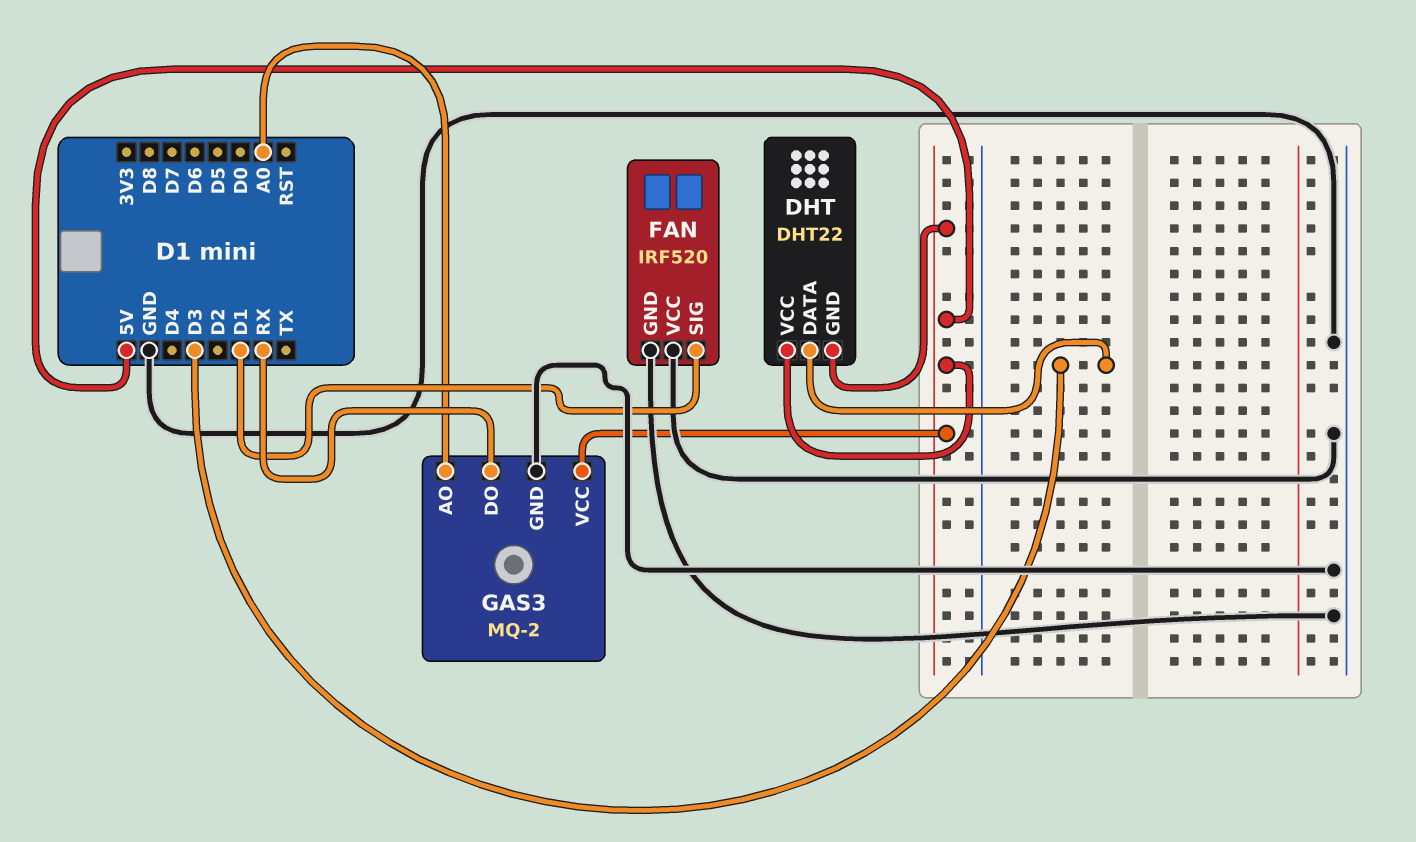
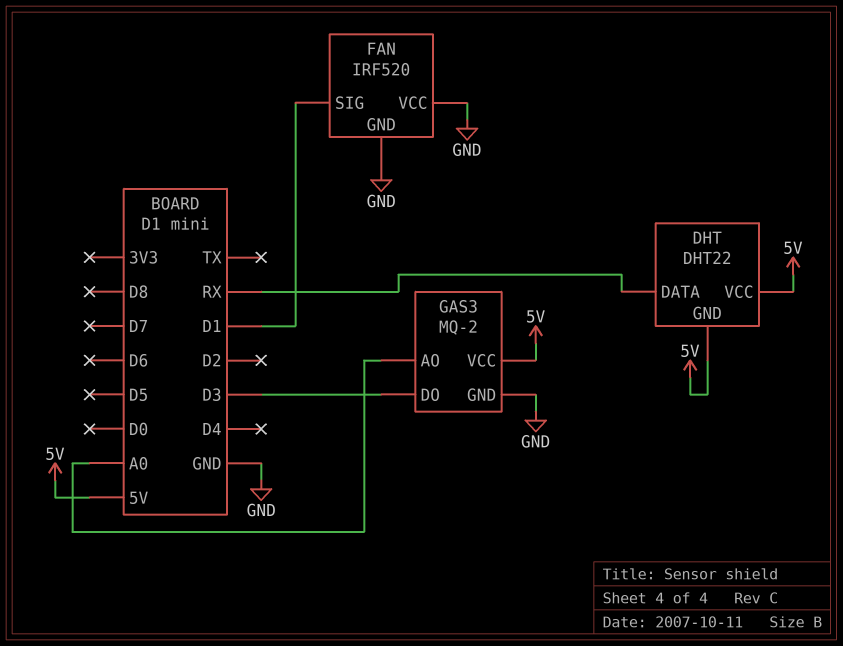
DHT pin DATA: D3 -> RX
GAS3 pin DO: RX -> D3

